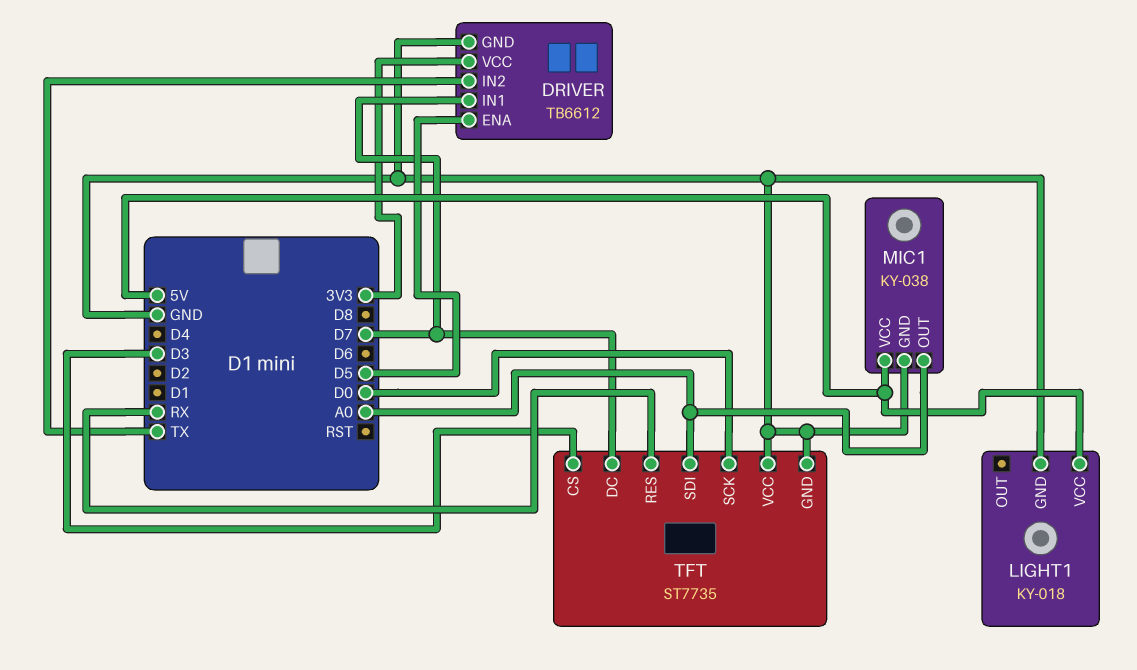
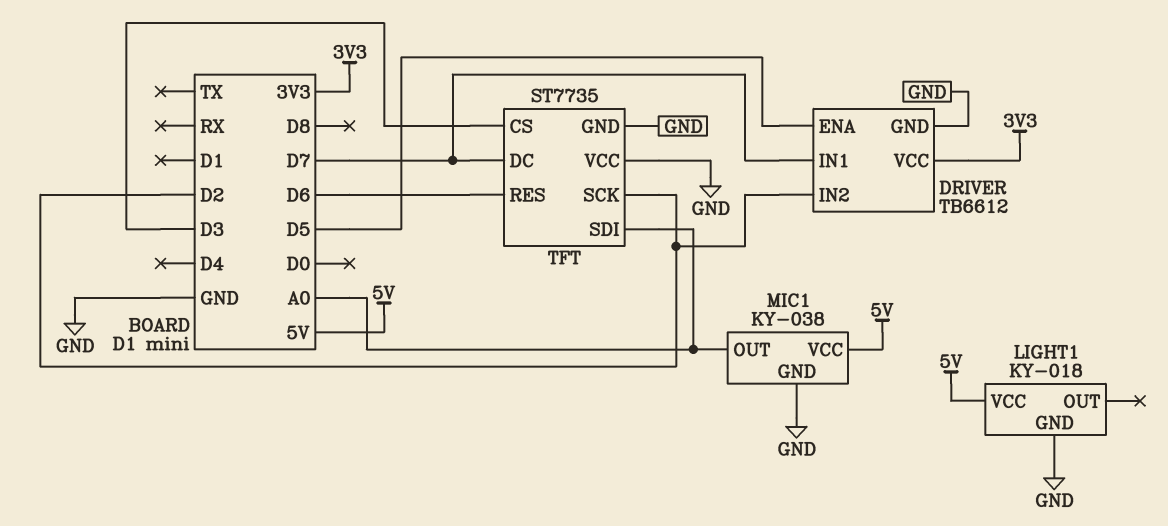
DRIVER pin IN2: TX -> D2
TFT pin RES: RX -> D6
TFT pin SCK: D0 -> D2

